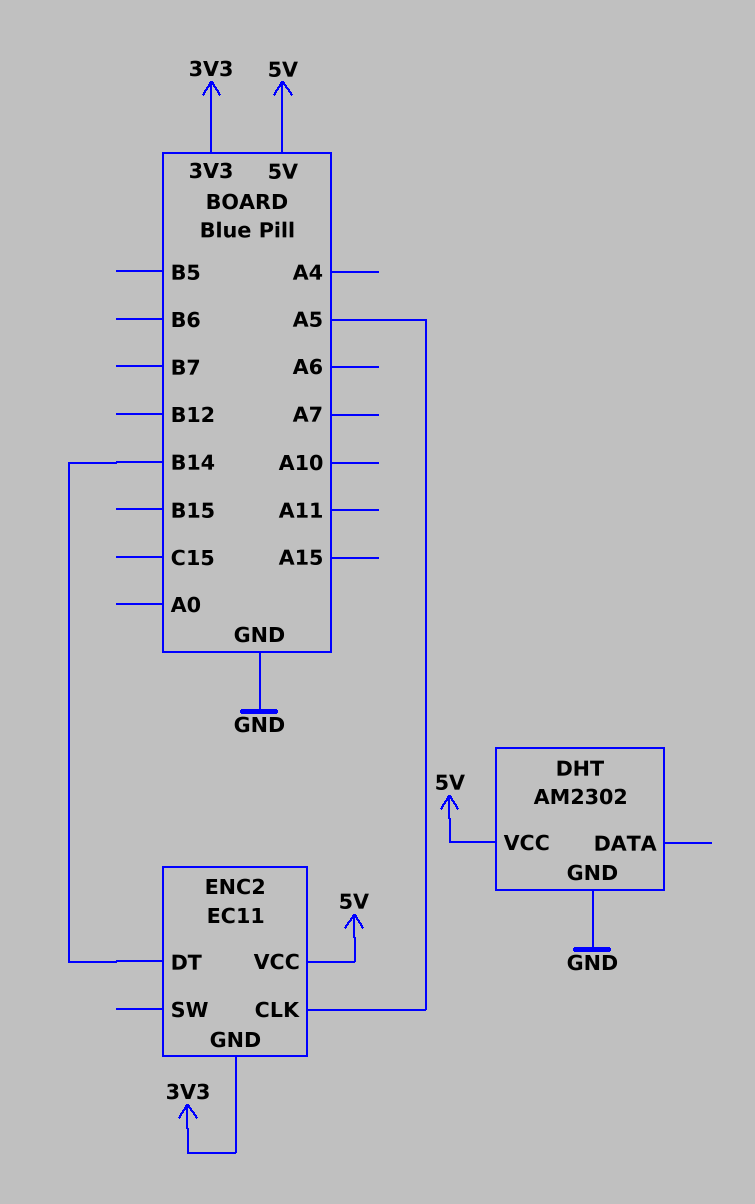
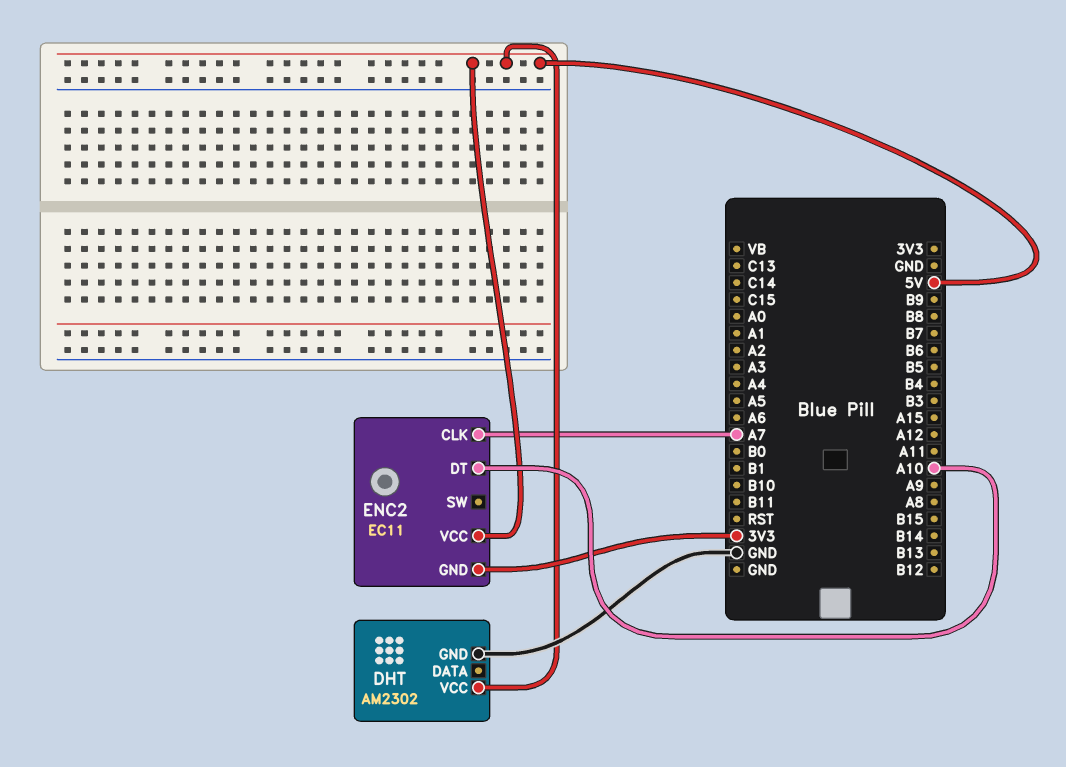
ENC2 pin CLK: A5 -> A7
ENC2 pin DT: B14 -> A10

